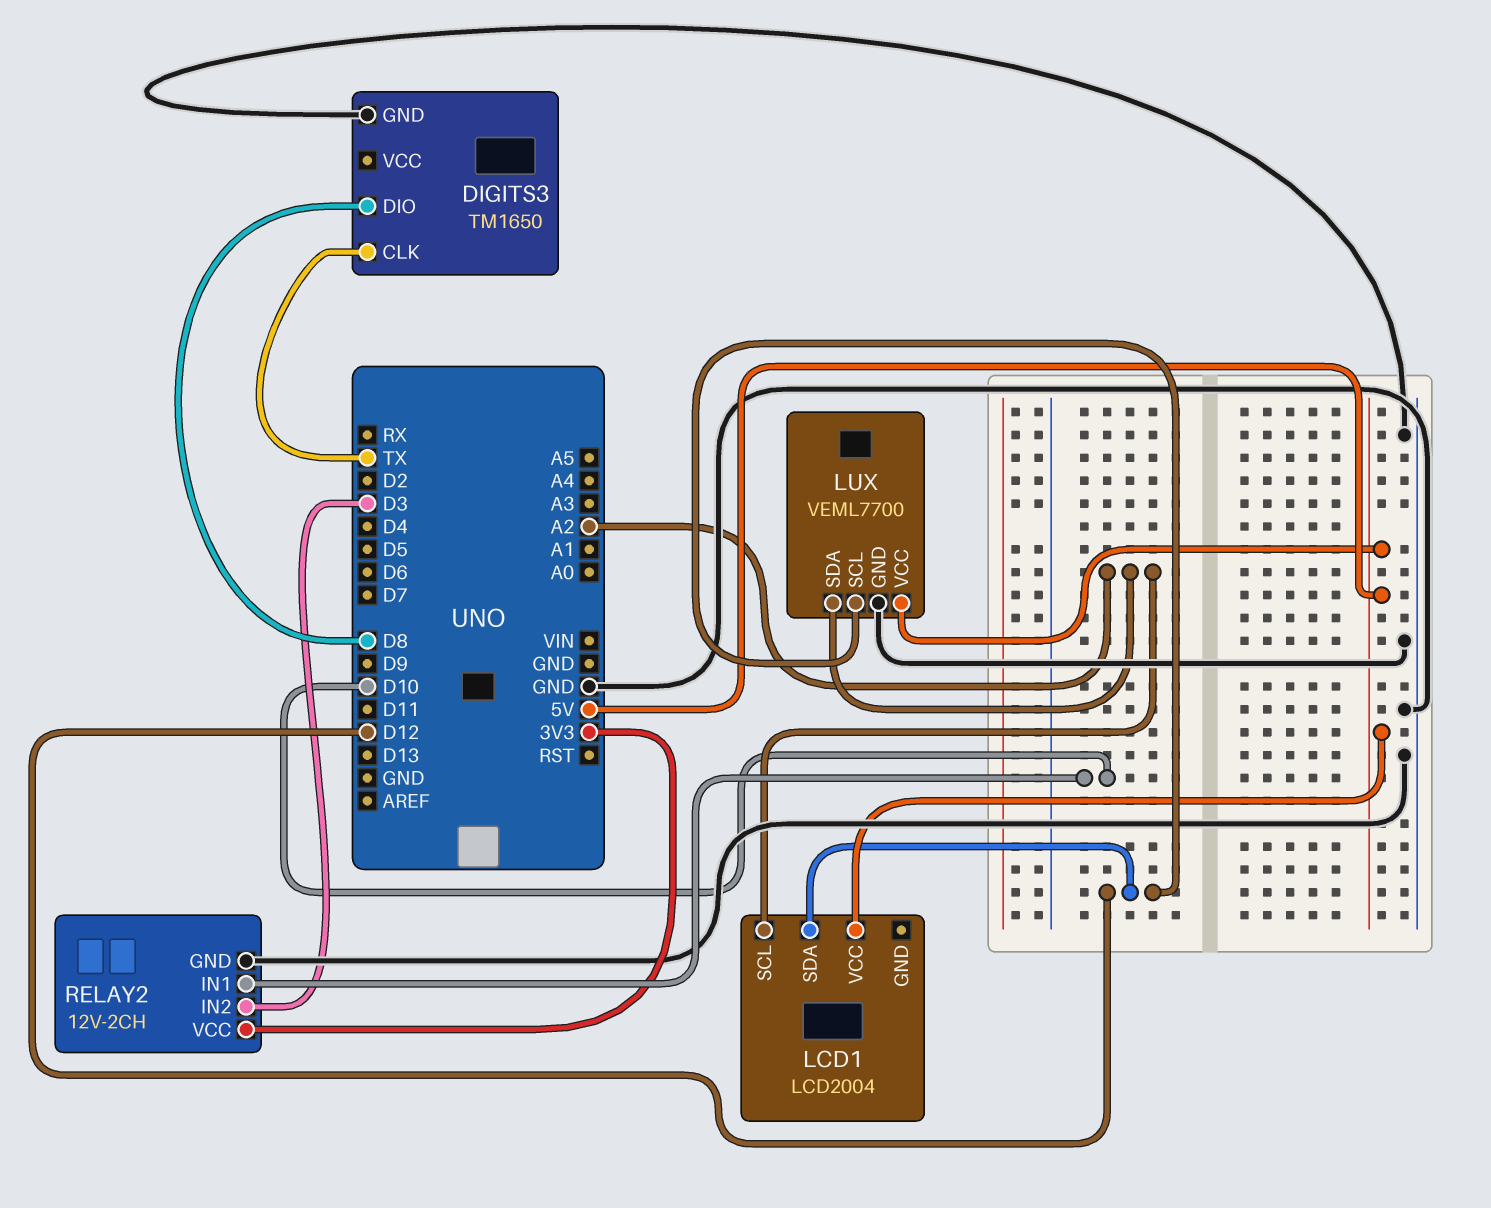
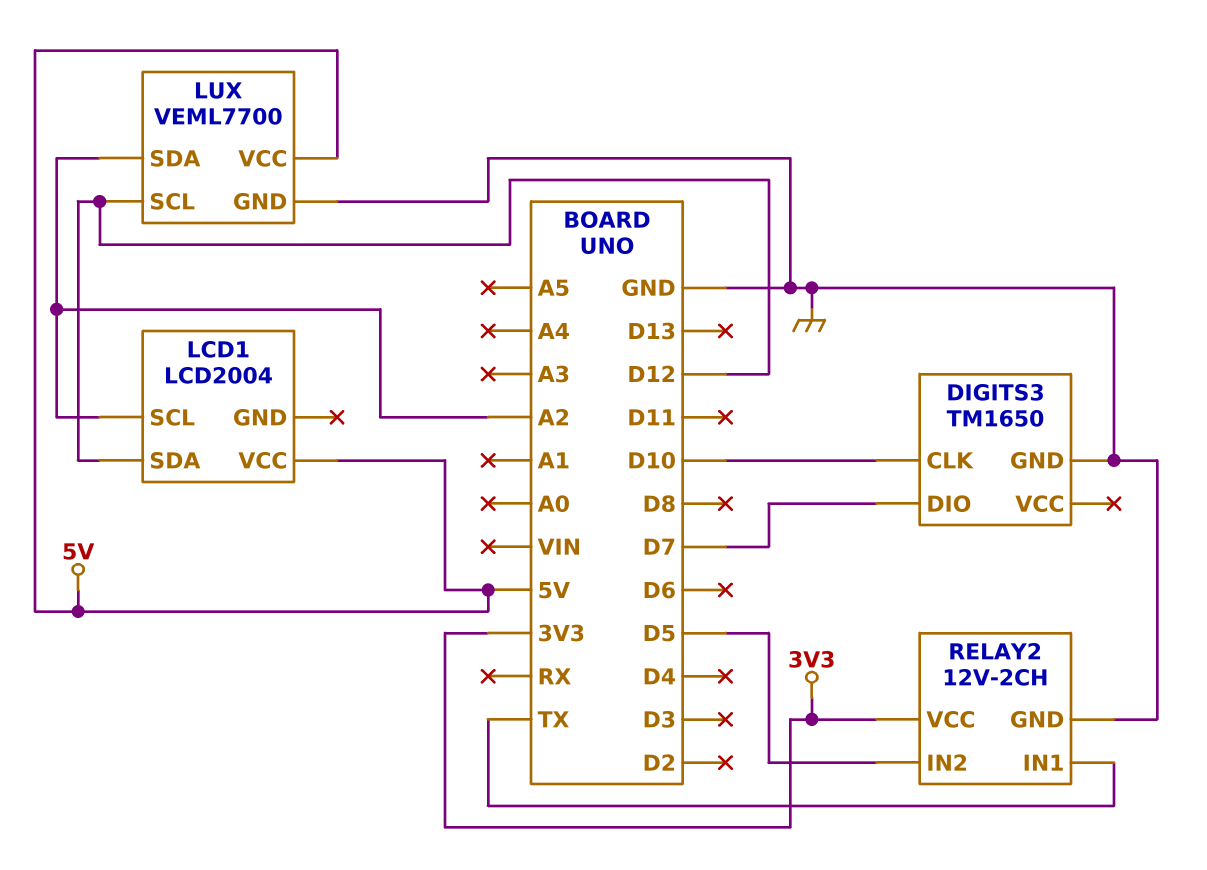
DIGITS3 pin CLK: TX -> D10
DIGITS3 pin DIO: D8 -> D7
RELAY2 pin IN1: D10 -> TX
RELAY2 pin IN2: D3 -> D5

